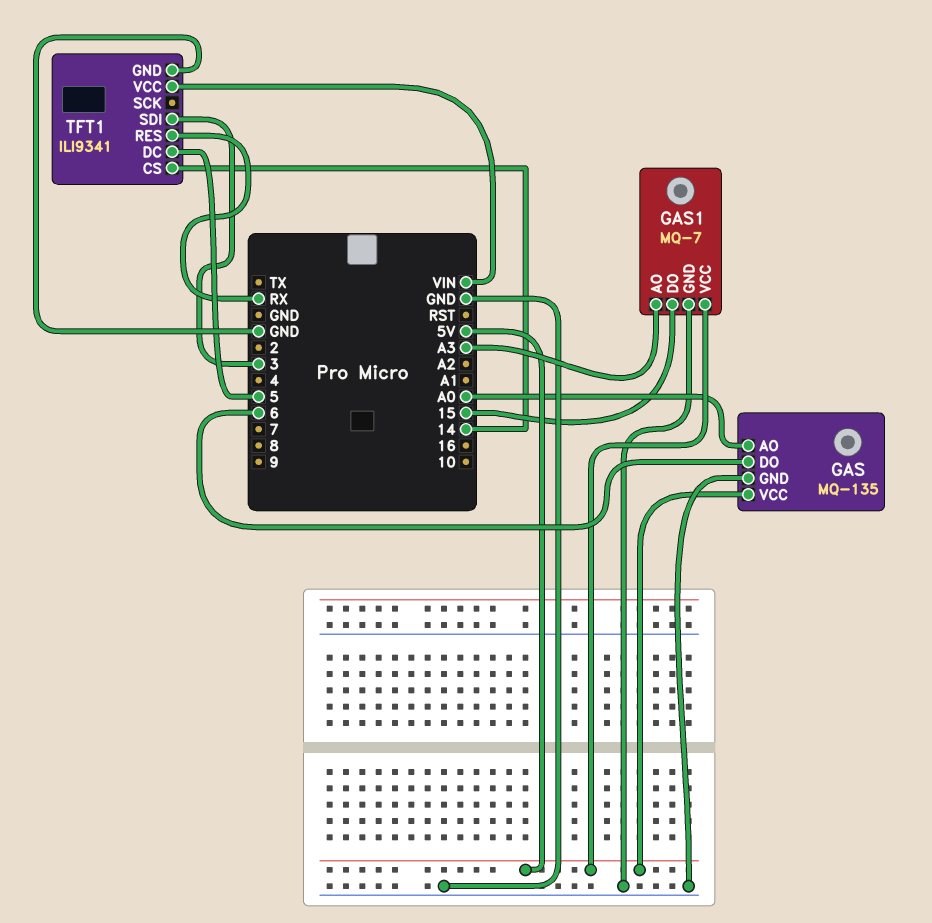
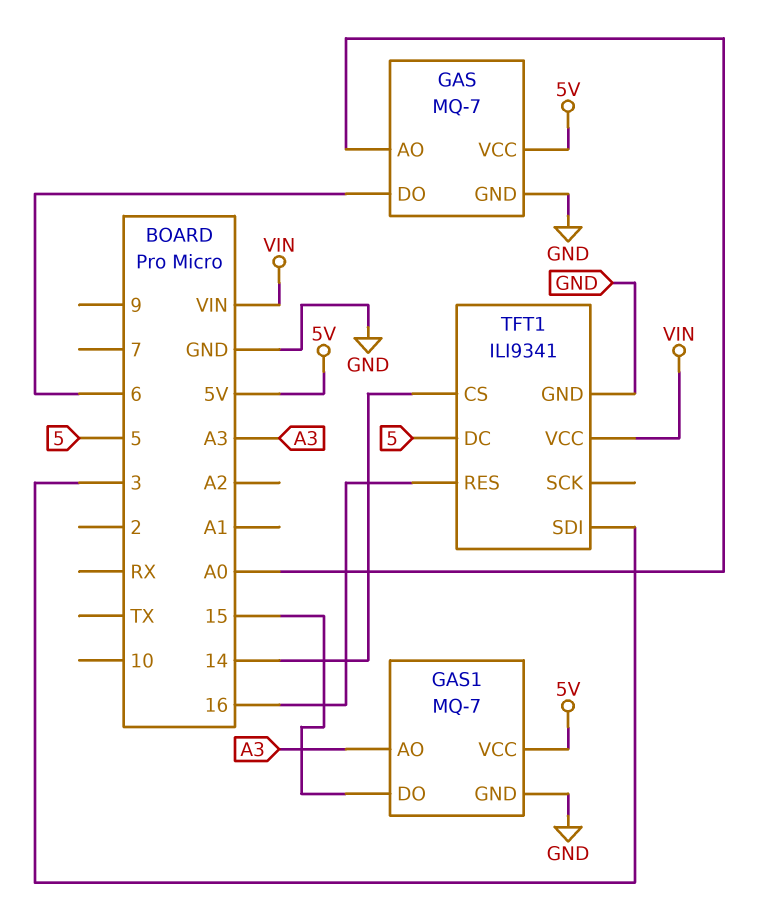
GAS: MQ-135 -> MQ-7
TFT1 pin RES: RX -> 16

